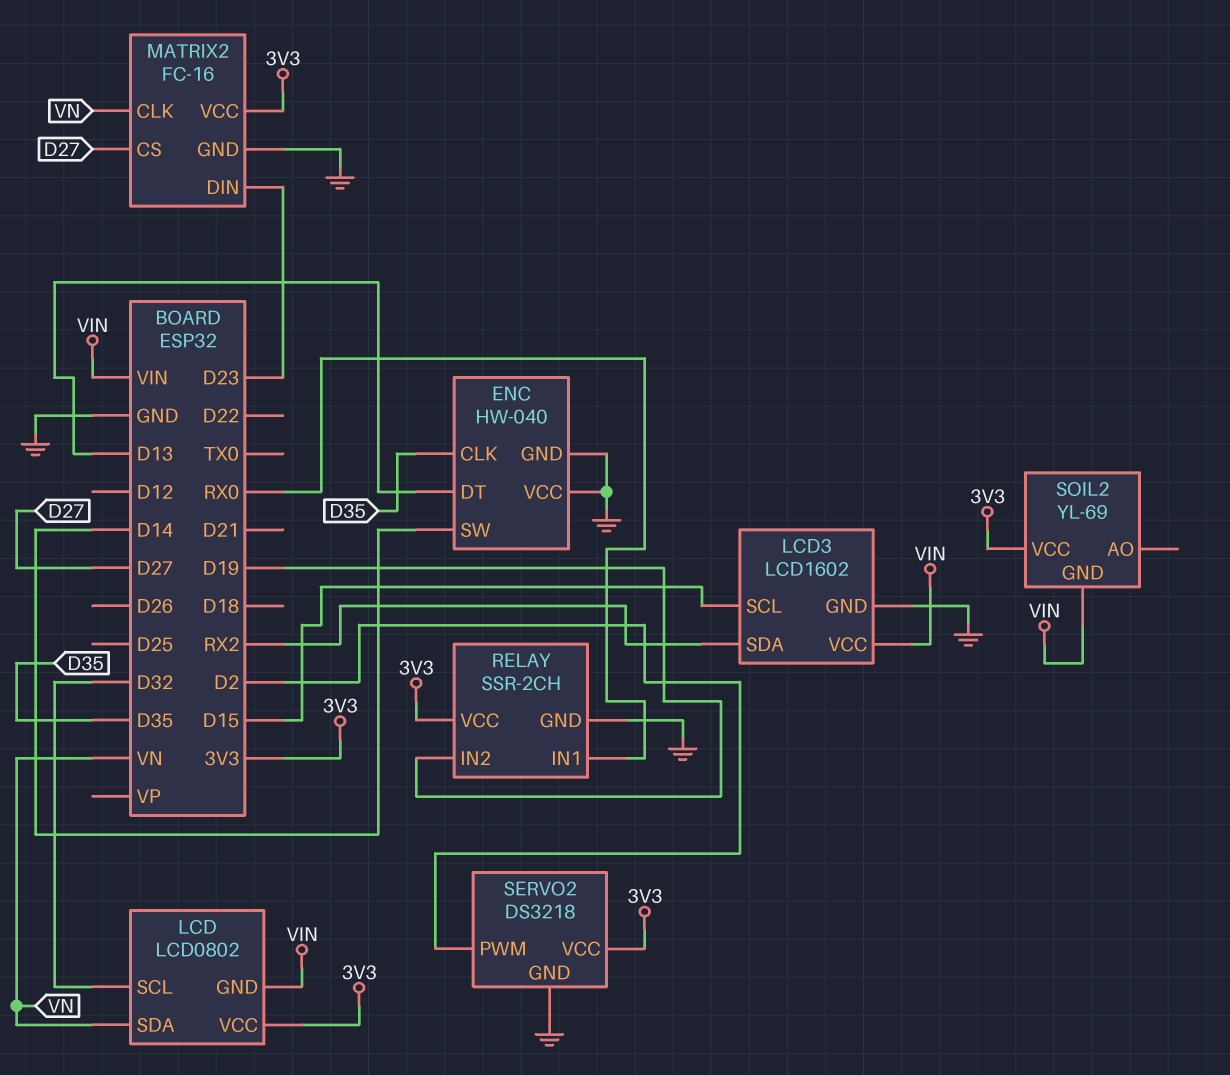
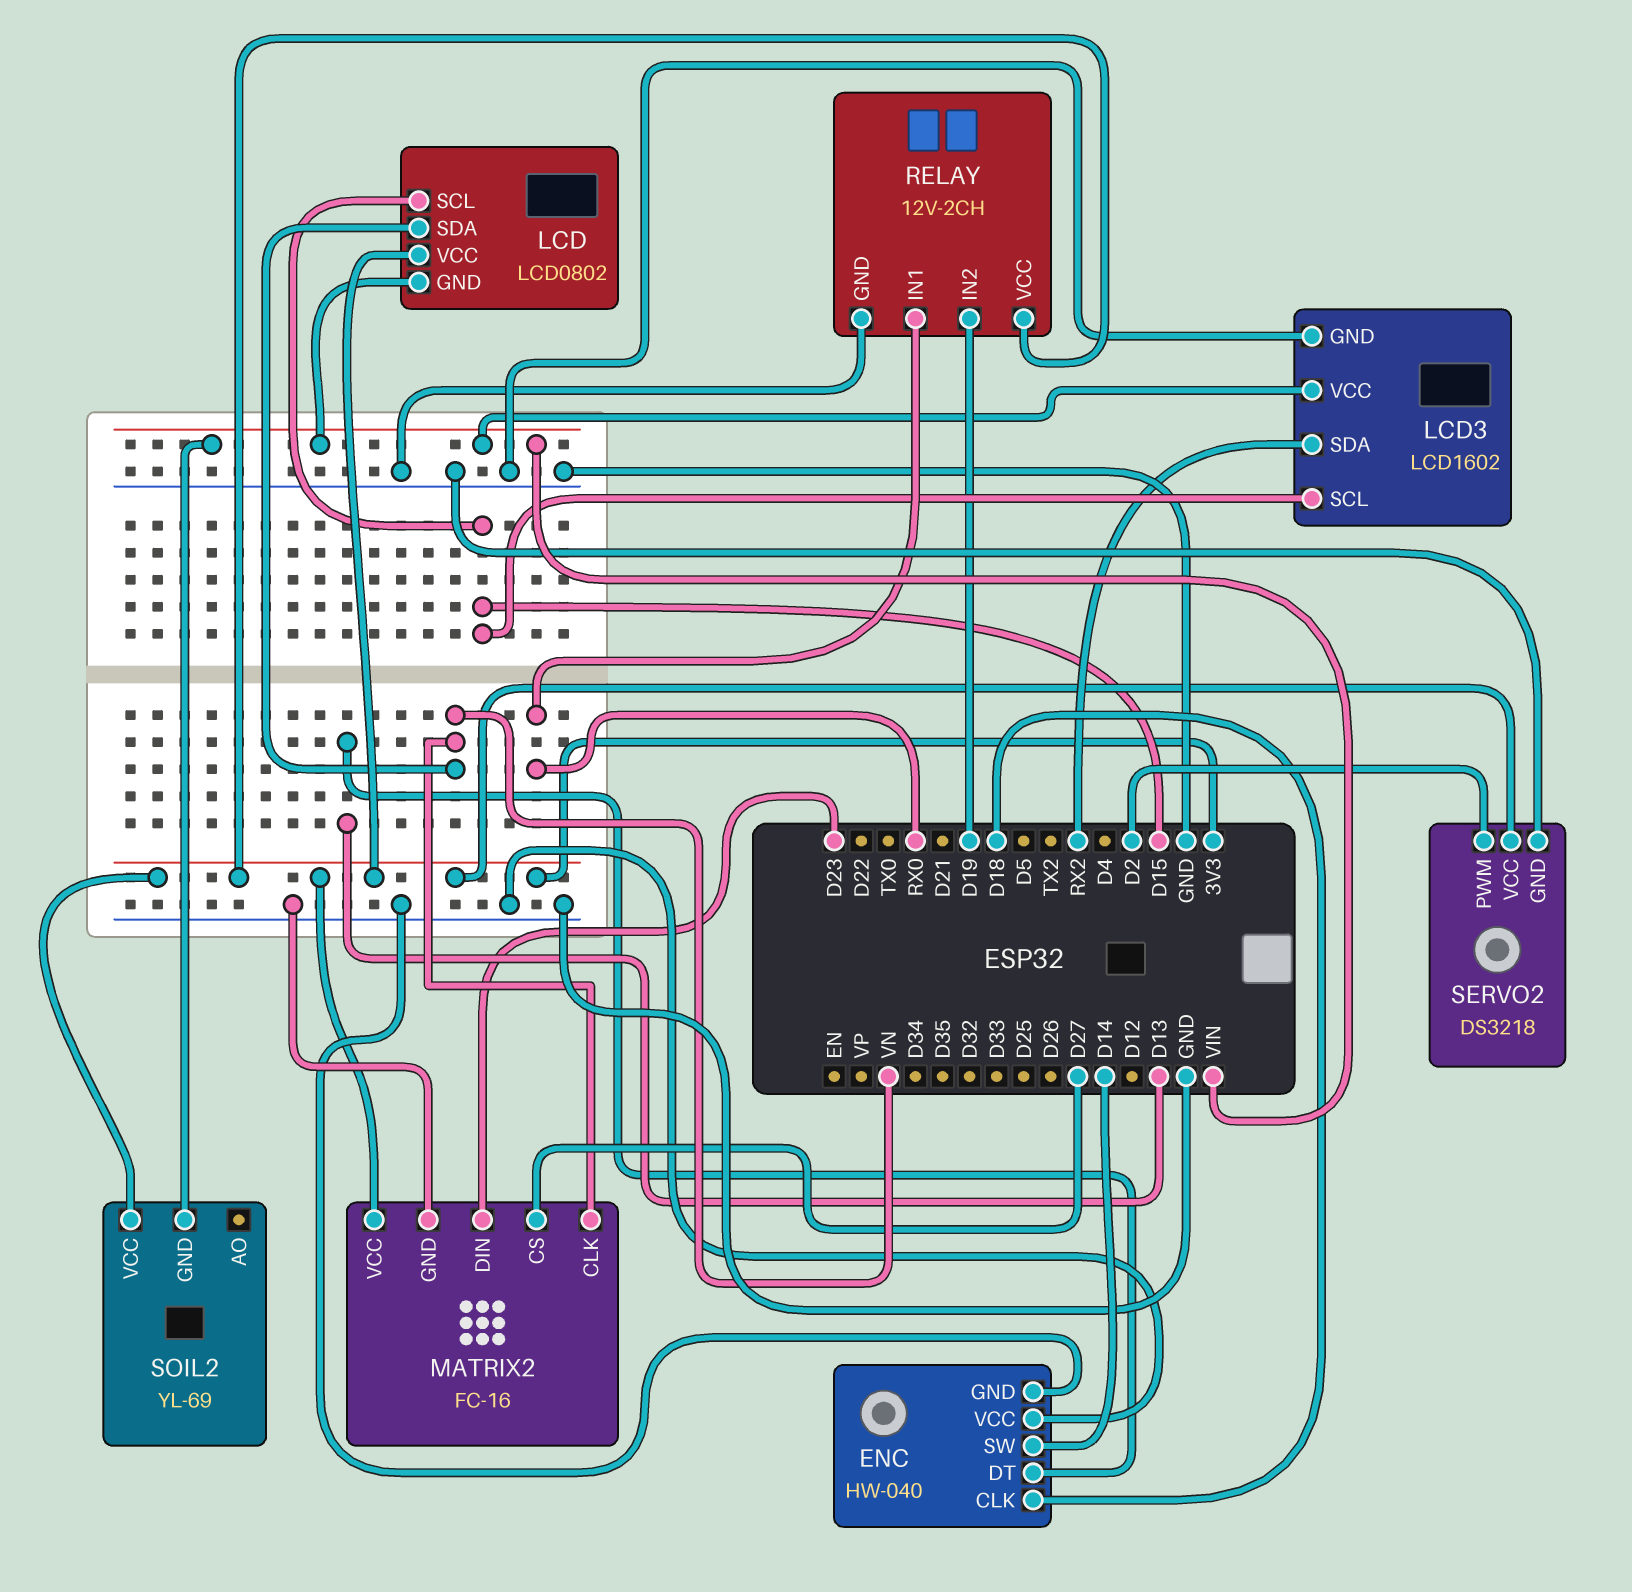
ENC pin CLK: D35 -> D18
LCD pin SCL: D32 -> D15
RELAY: SSR-2CH -> 12V-2CH

